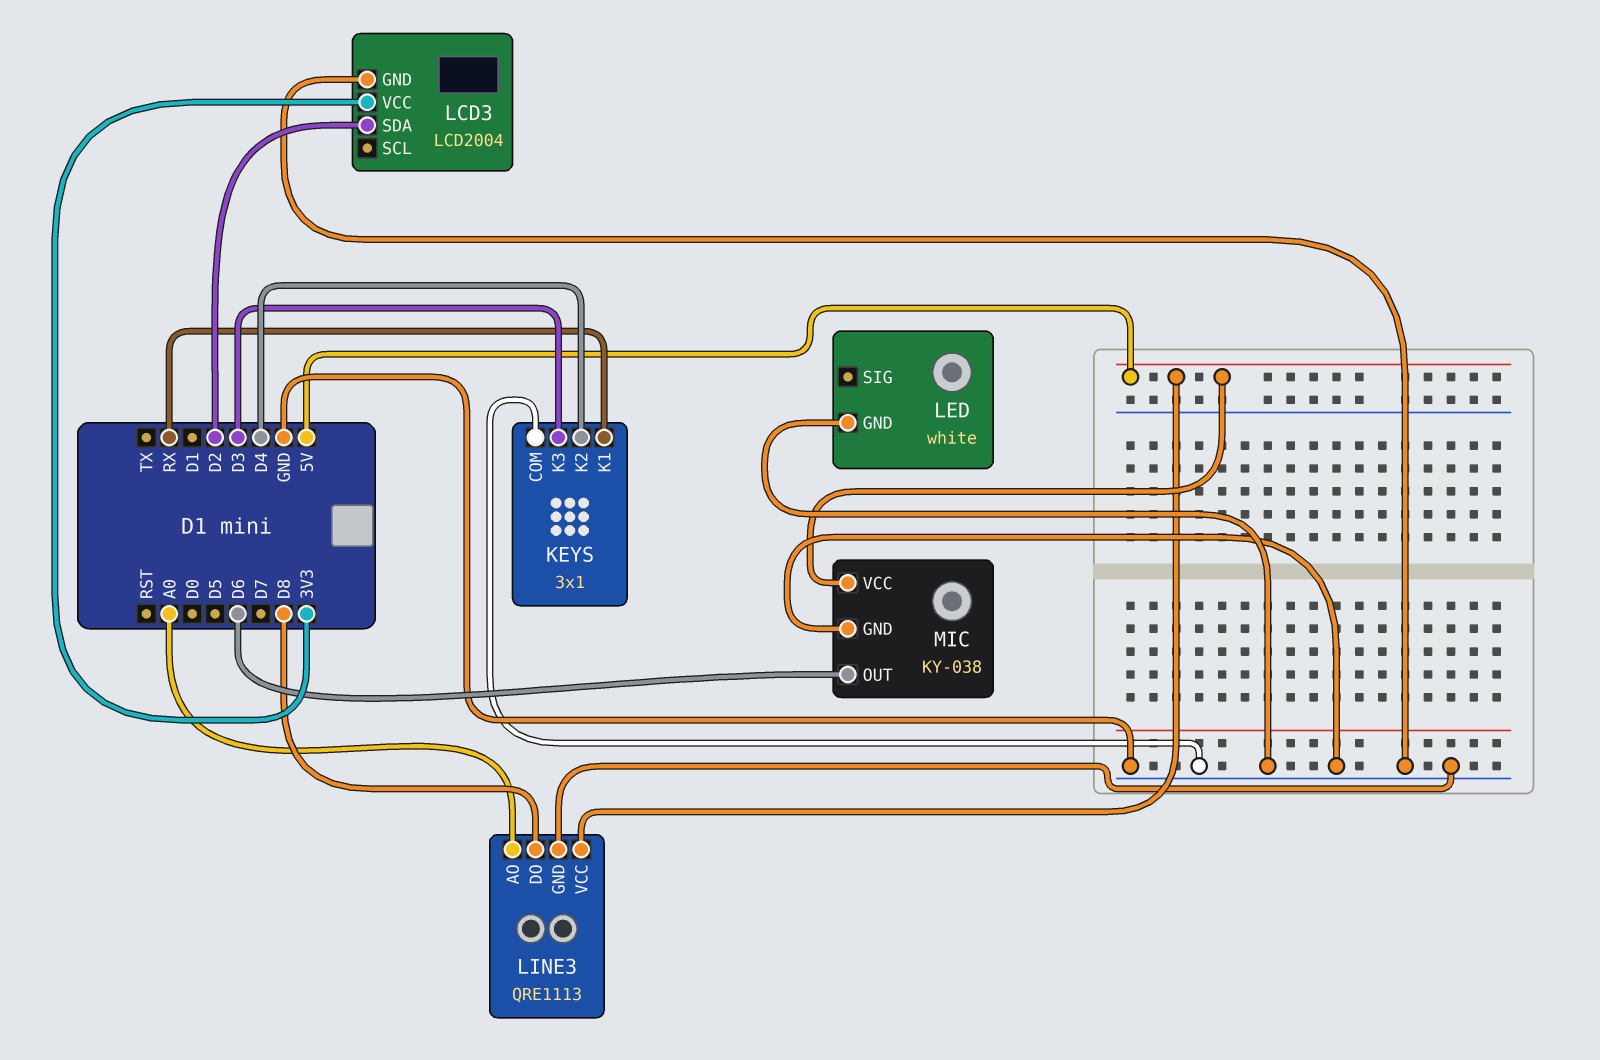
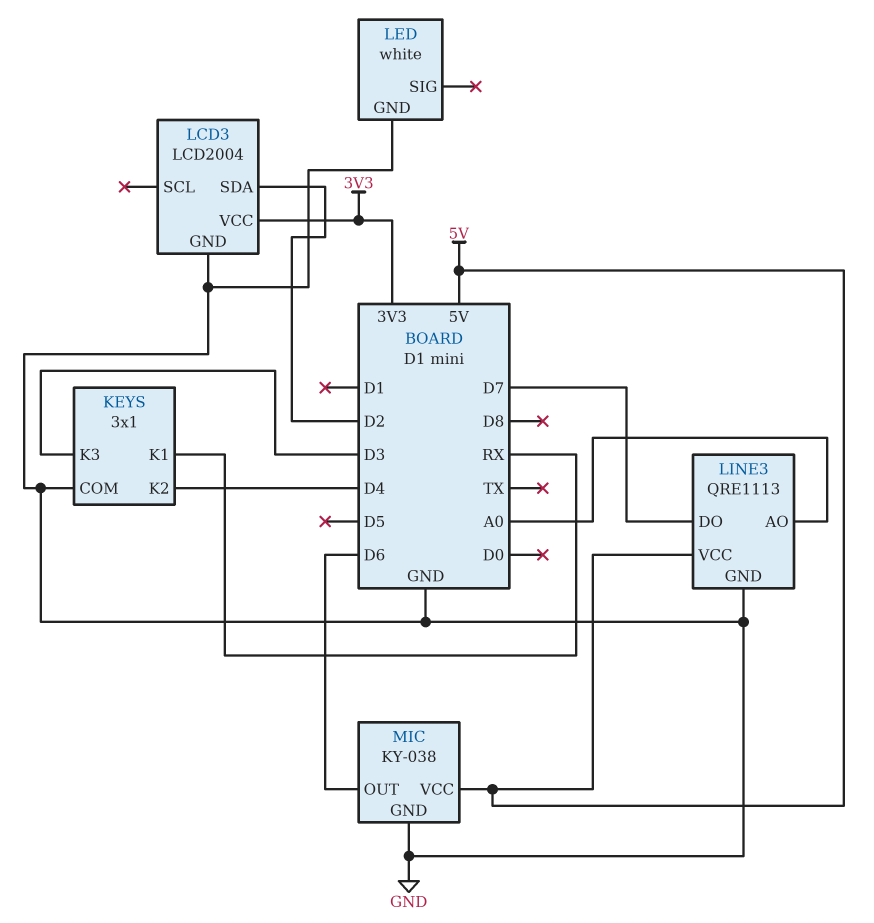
LINE3 pin DO: D8 -> D7

